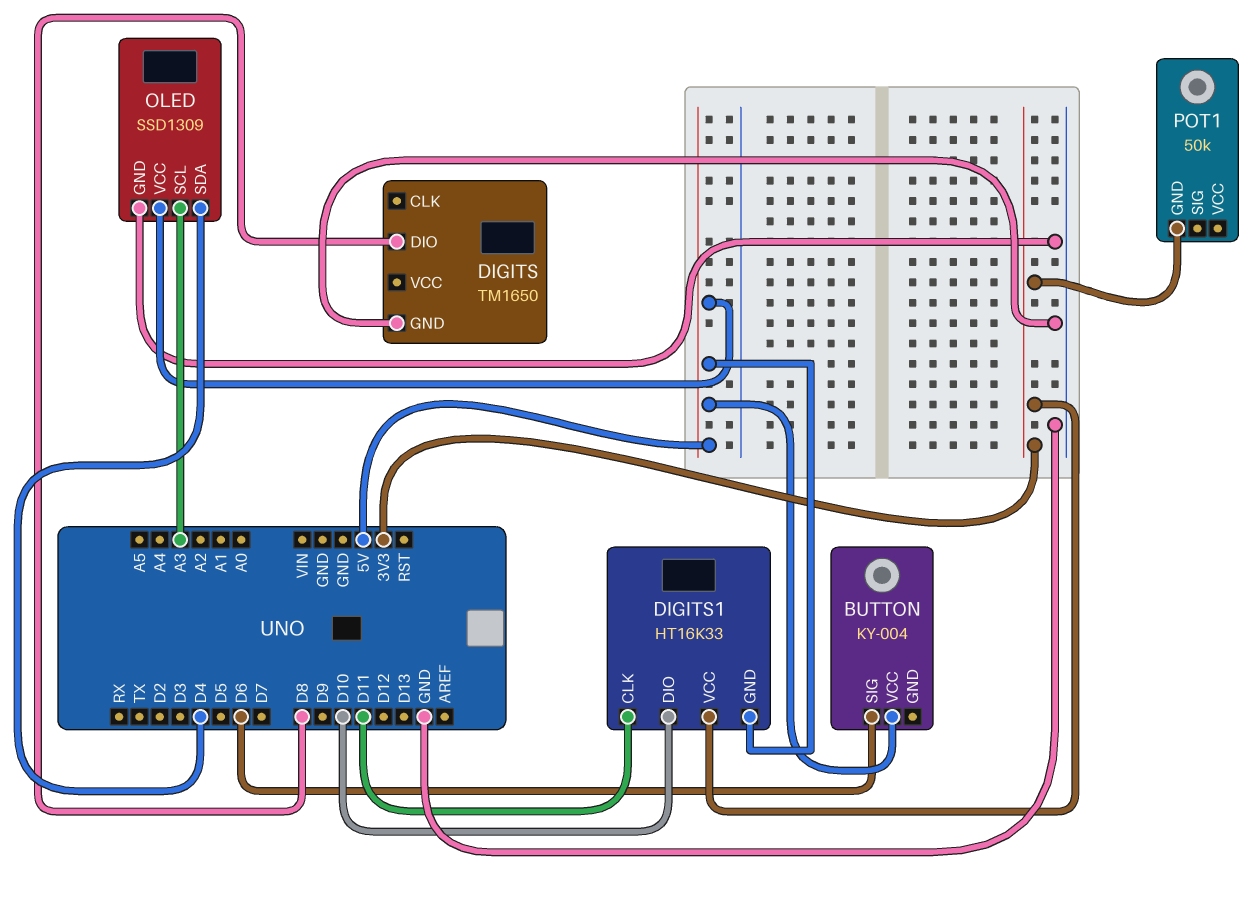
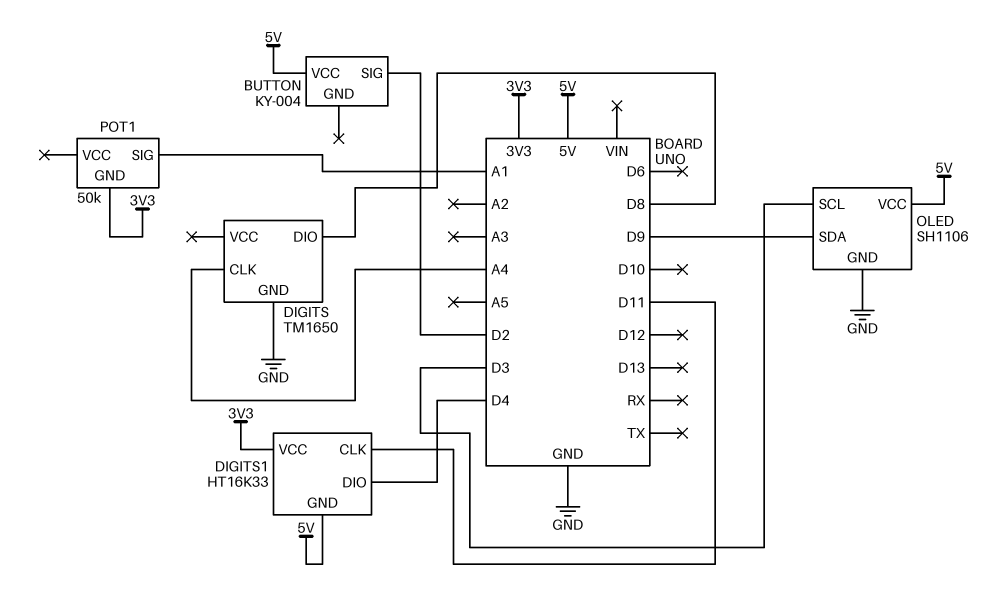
BUTTON pin SIG: D6 -> D2
DIGITS pin CLK: none -> A4
DIGITS1 pin DIO: D10 -> D4
OLED: SSD1309 -> SH1106
OLED pin SCL: A3 -> D3
OLED pin SDA: D4 -> D9
POT1 pin SIG: none -> A1

